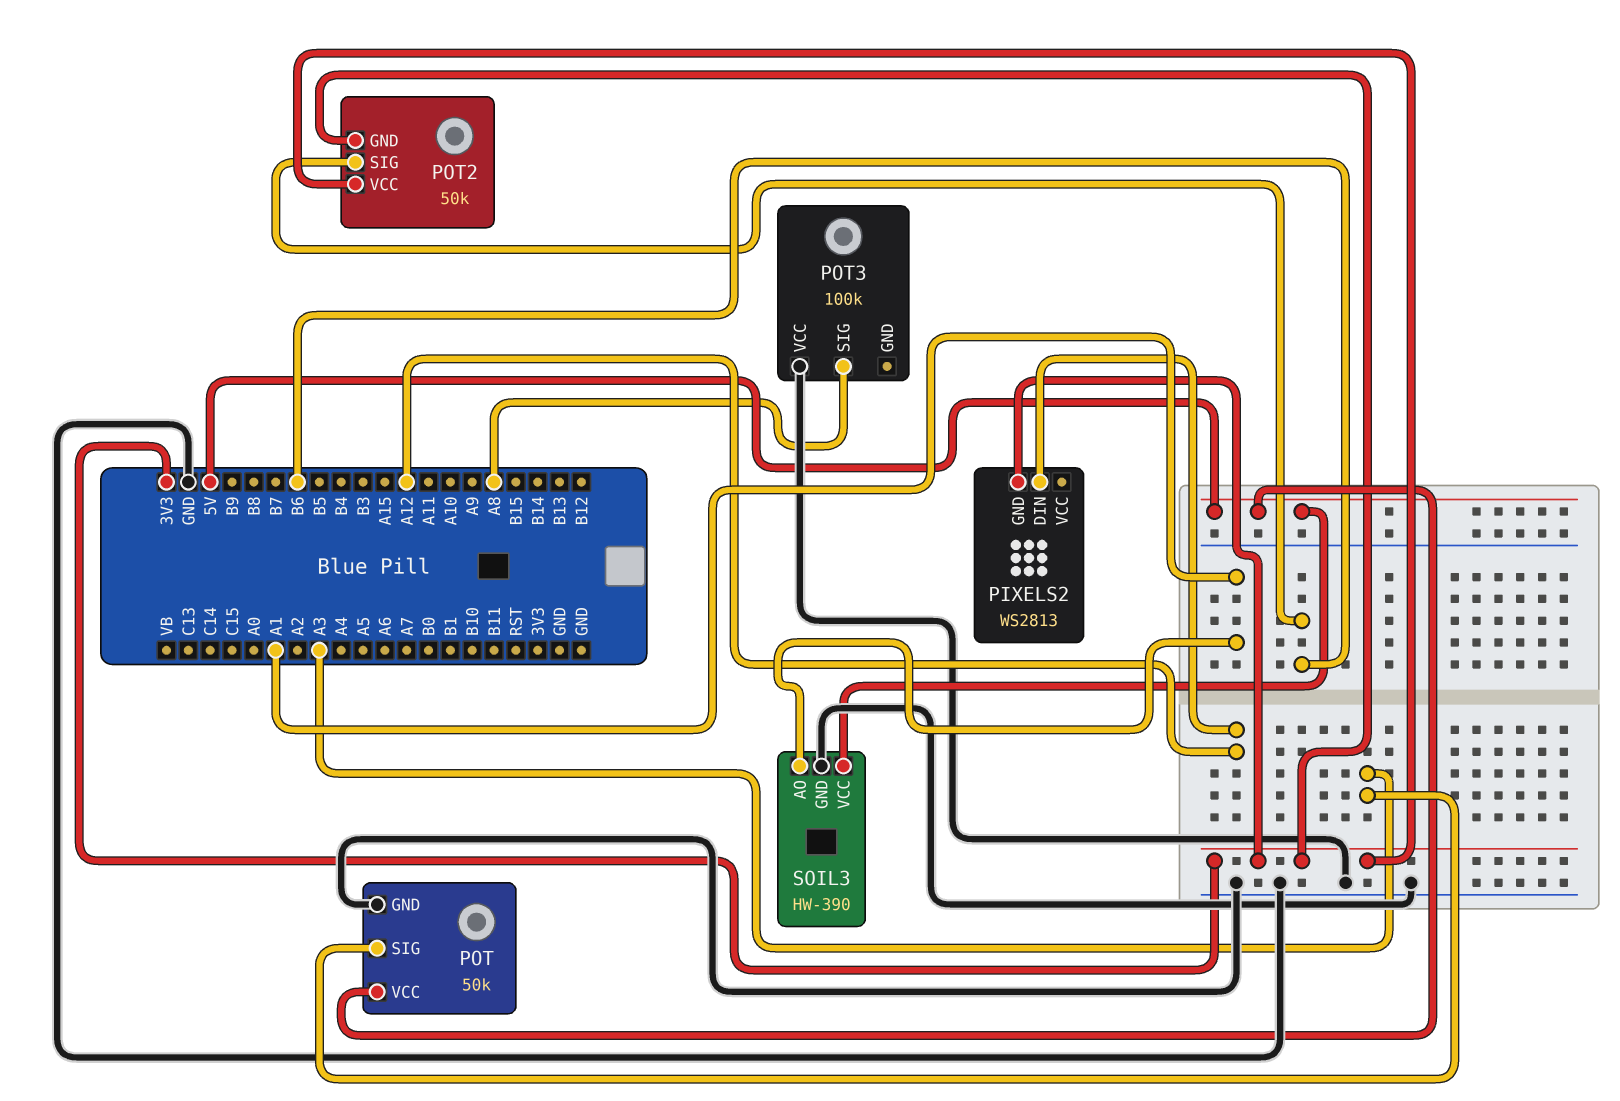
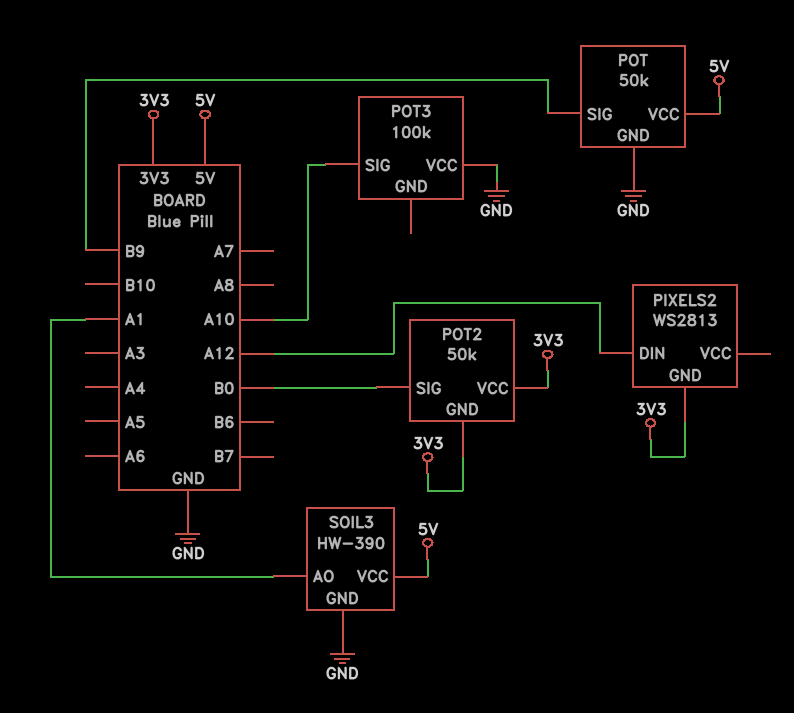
POT pin SIG: A3 -> B9
POT2 pin SIG: B6 -> B0
POT3 pin SIG: A8 -> A10

